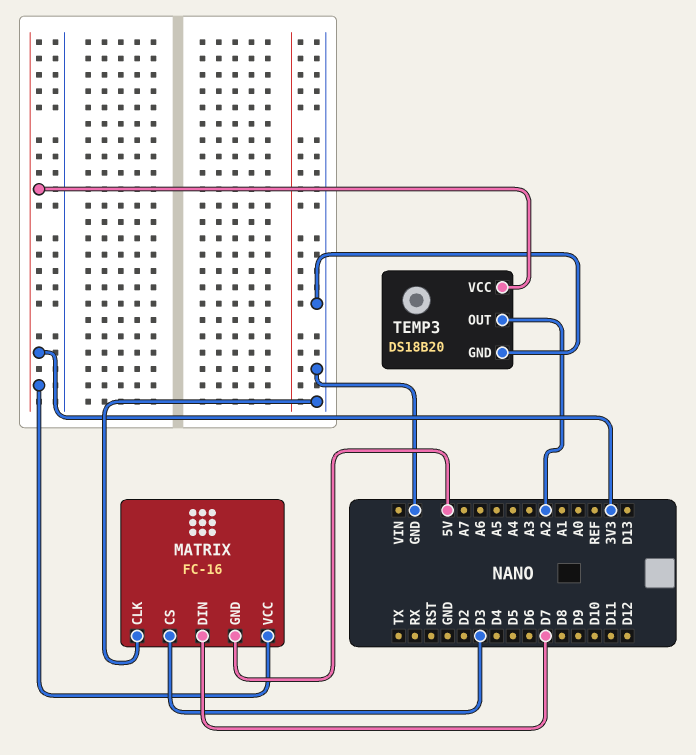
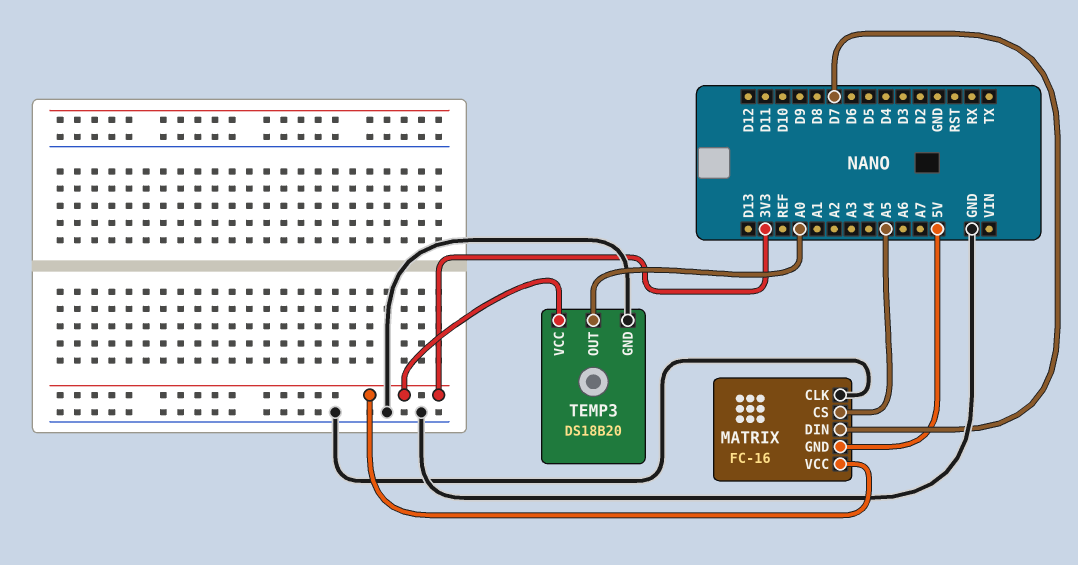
MATRIX pin CS: D3 -> A5
TEMP3 pin OUT: A2 -> A0

